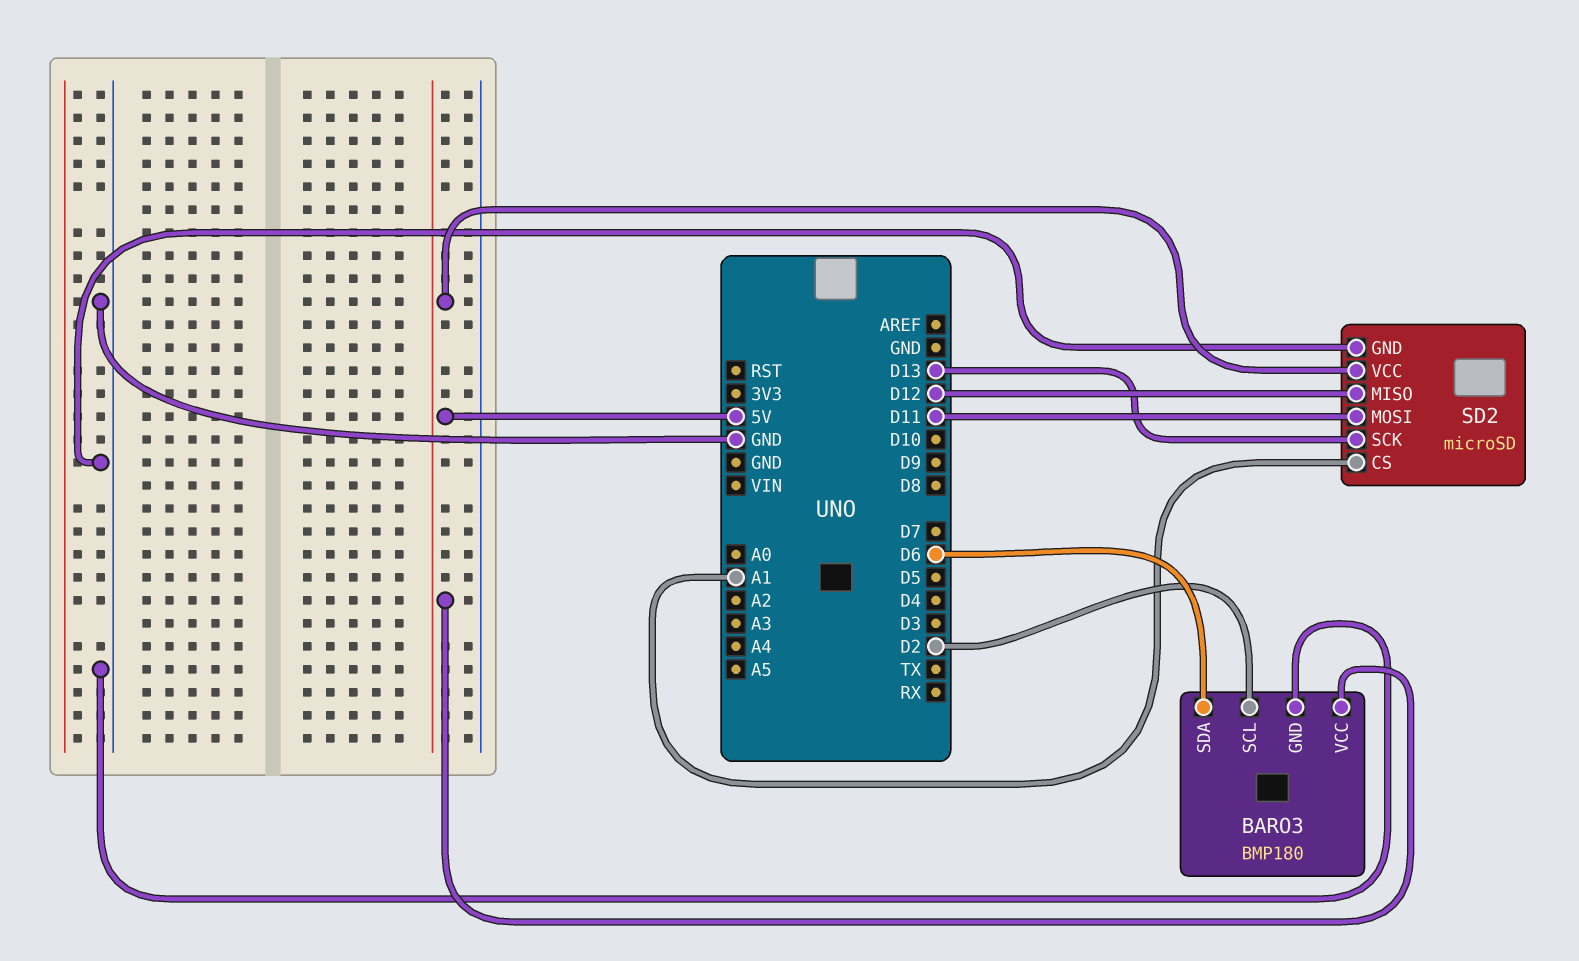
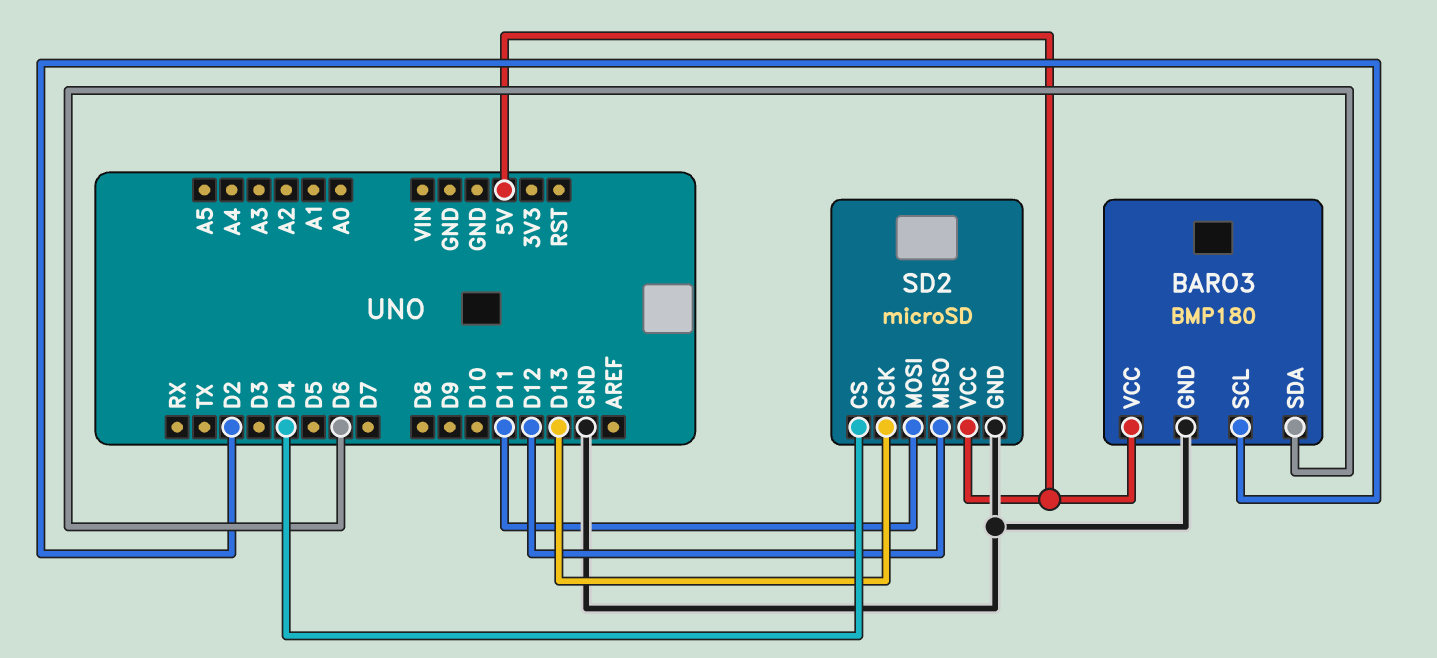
SD2 pin CS: A1 -> D4

